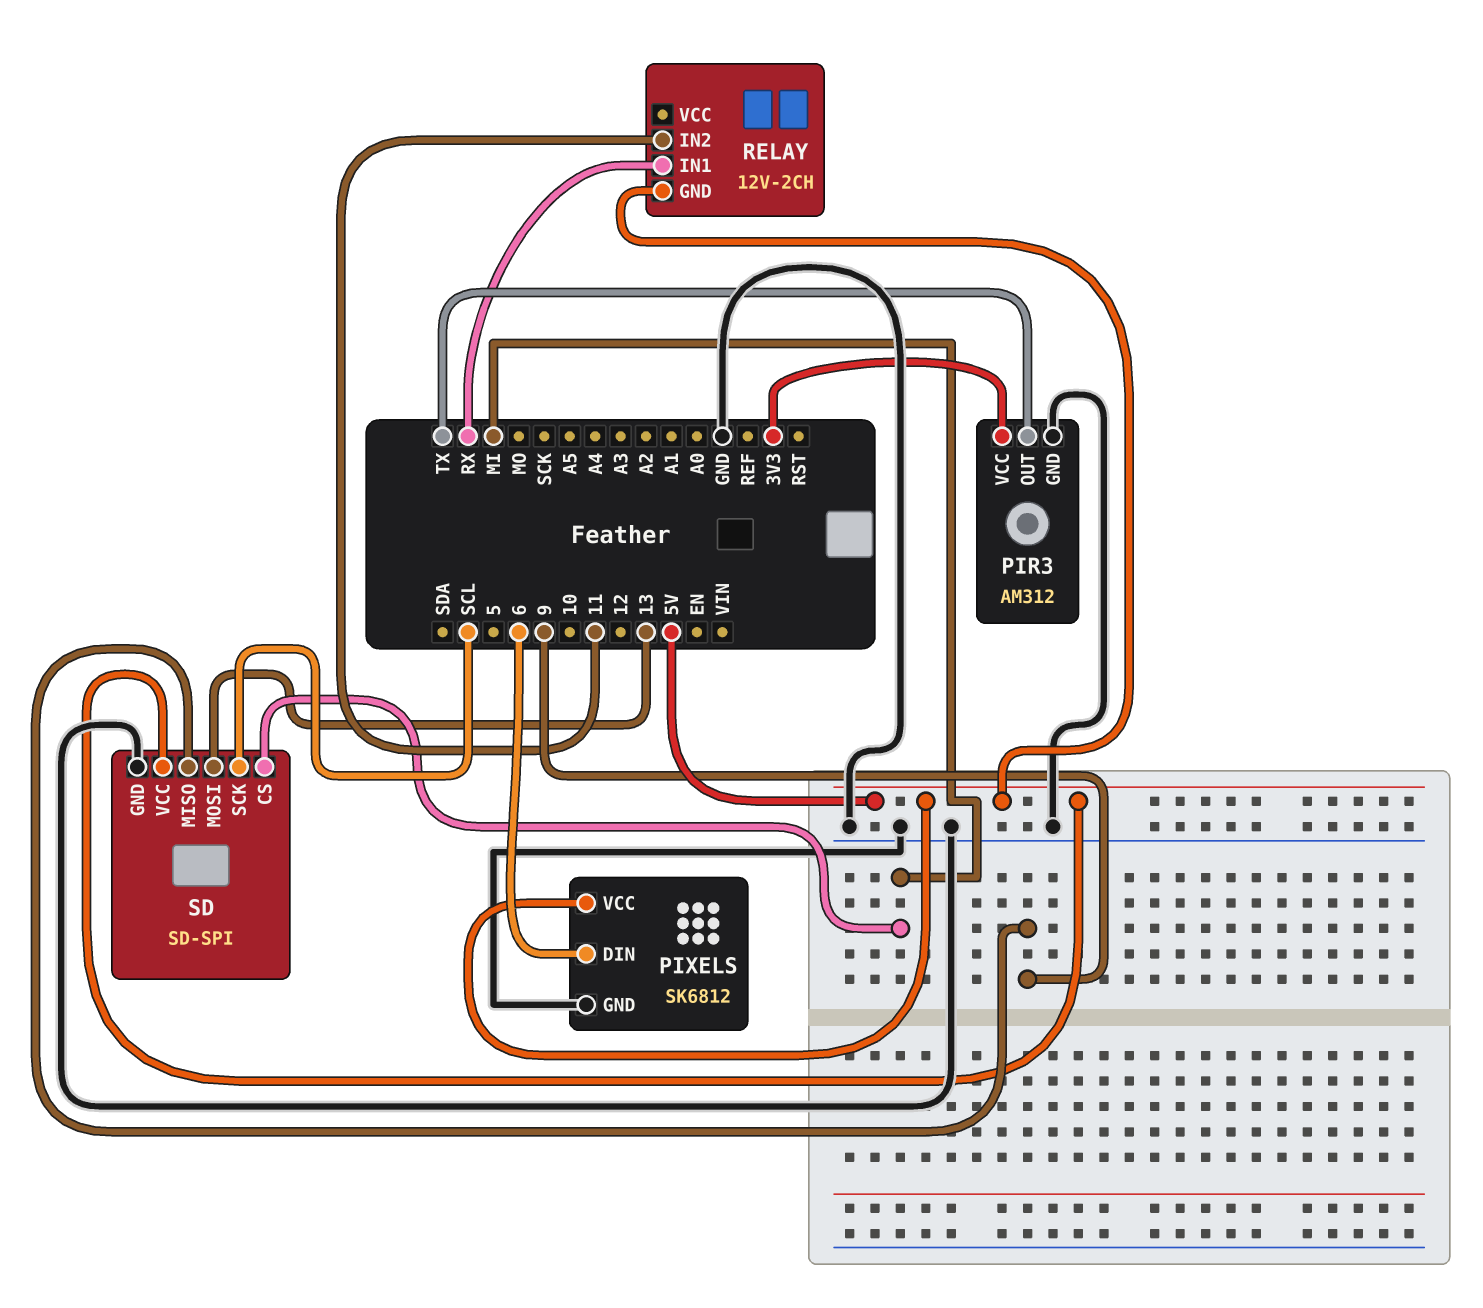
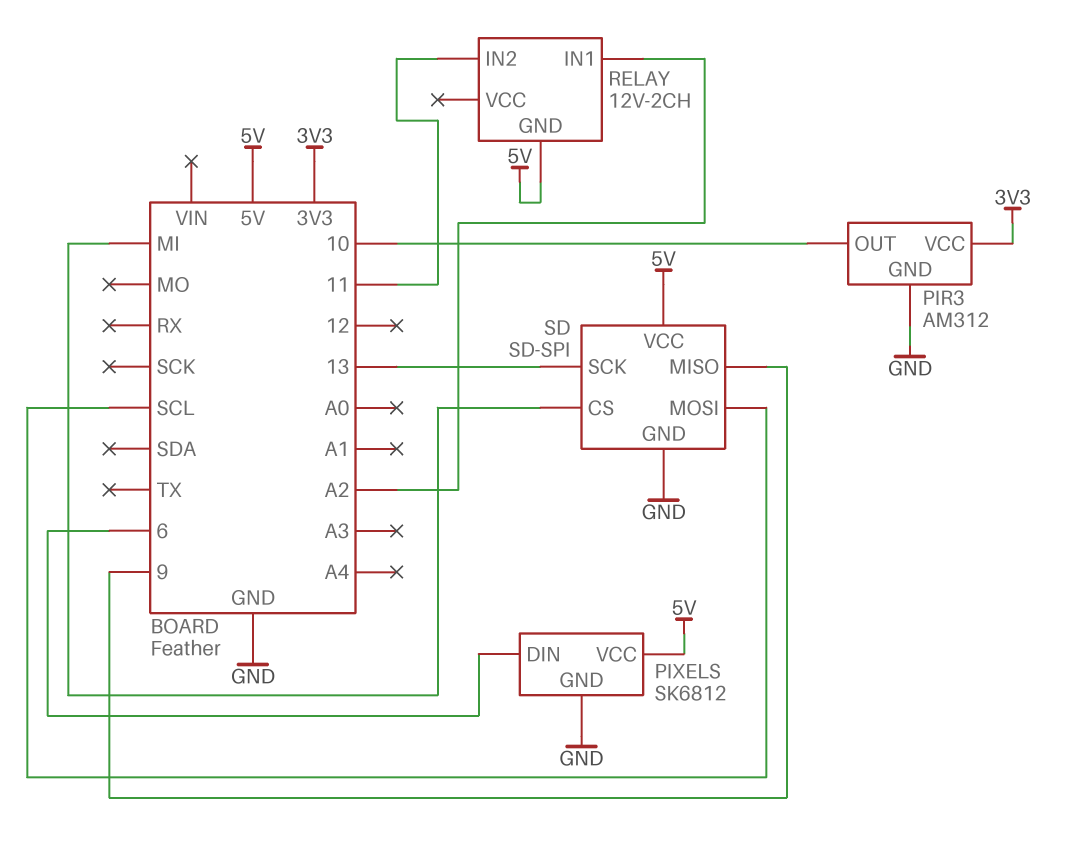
PIR3 pin OUT: TX -> 10
RELAY pin IN1: RX -> A2
SD pin MOSI: 13 -> SCL
SD pin SCK: SCL -> 13

